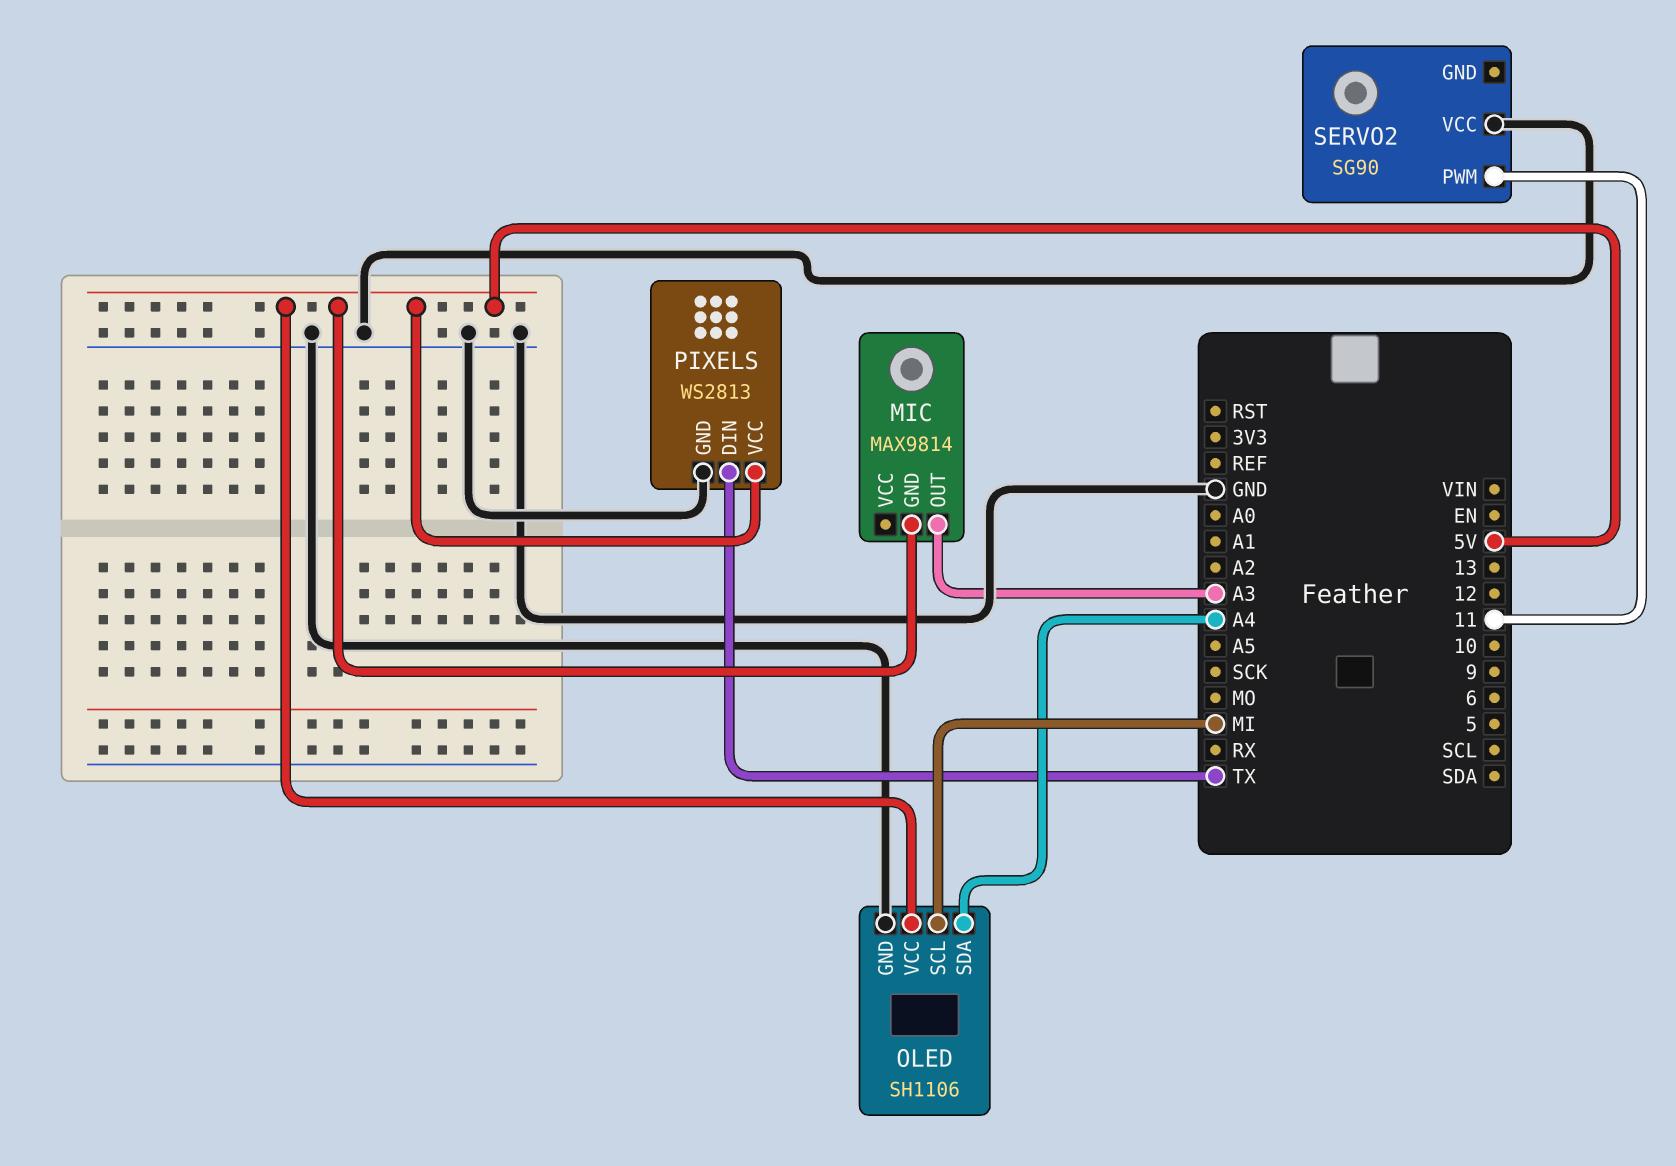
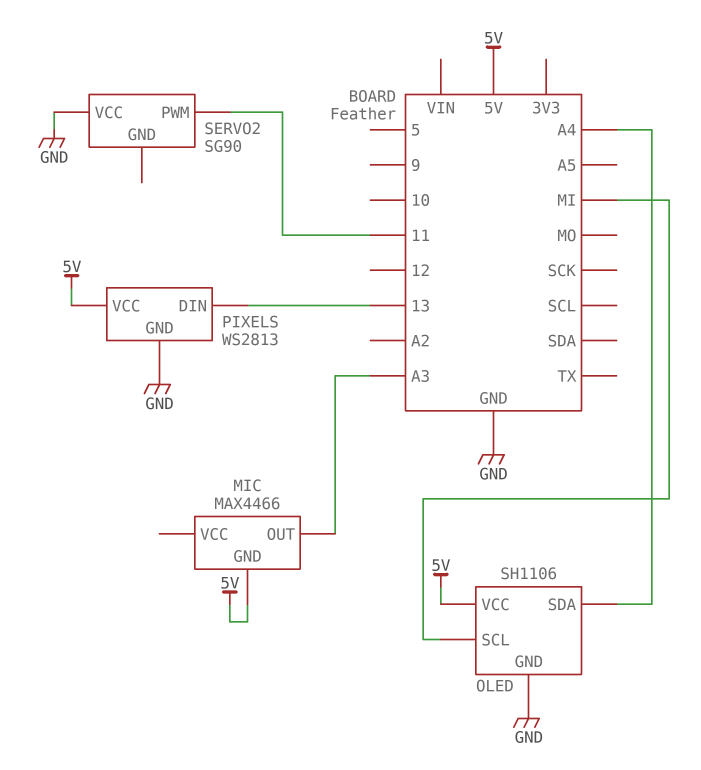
MIC: MAX9814 -> MAX4466
PIXELS pin DIN: TX -> 13

